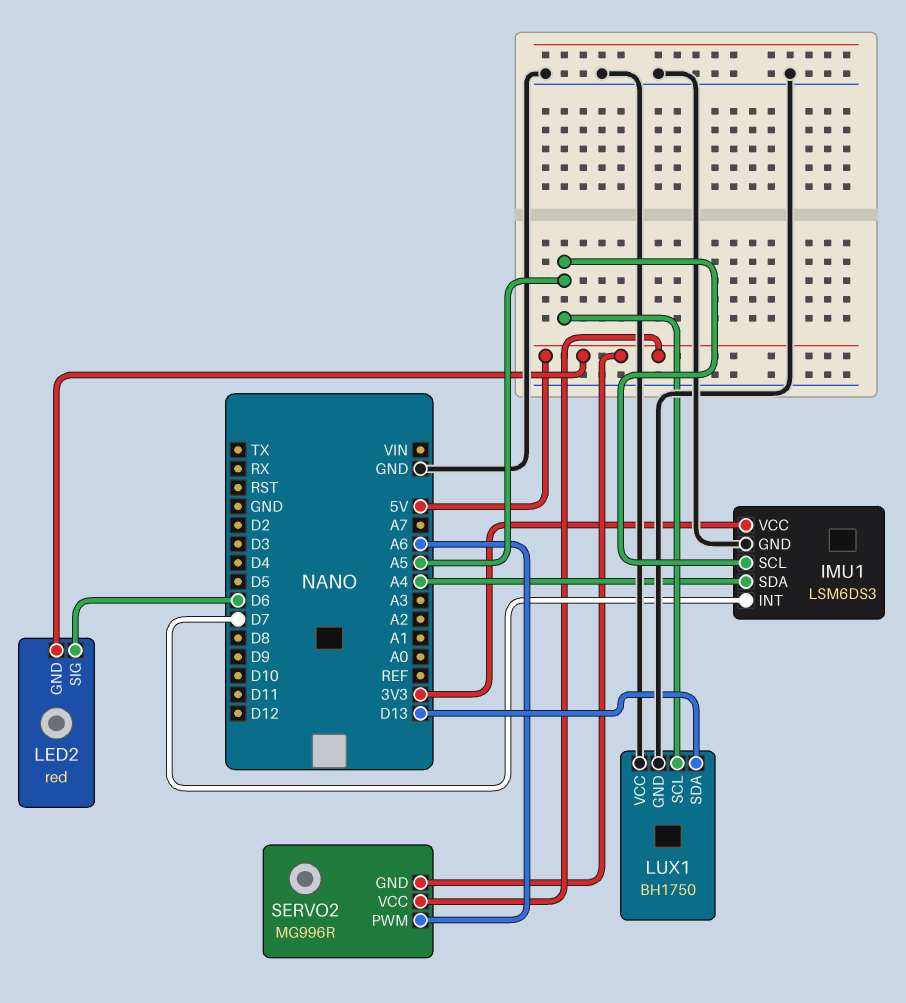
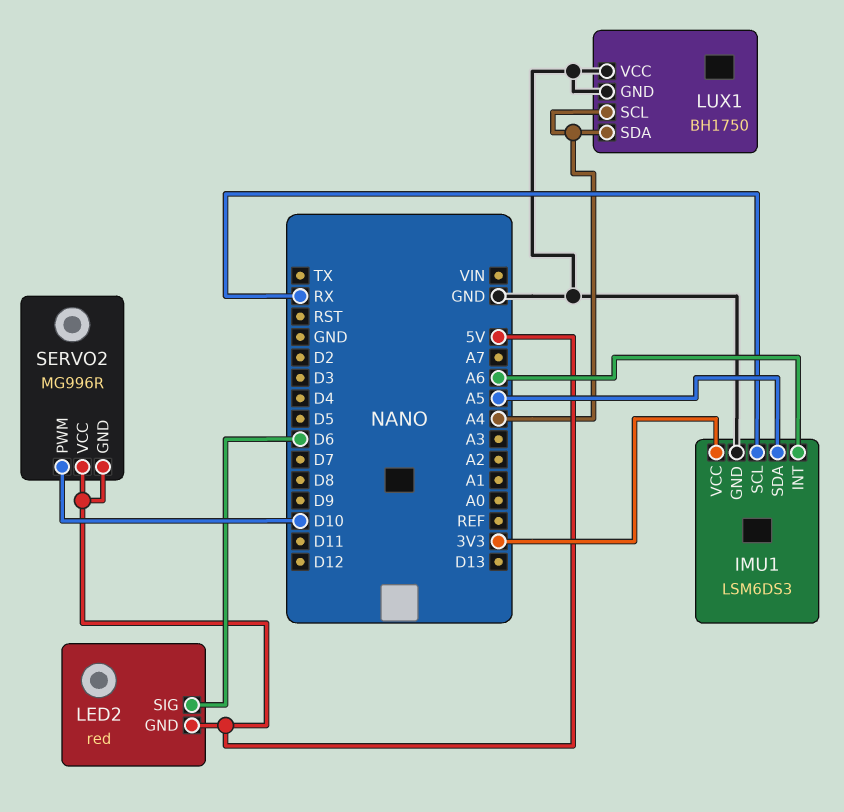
IMU1 pin INT: D7 -> A6
IMU1 pin SCL: A5 -> RX
IMU1 pin SDA: A4 -> A5
LUX1 pin SCL: A5 -> A4
LUX1 pin SDA: D13 -> A4
SERVO2 pin PWM: A6 -> D10

